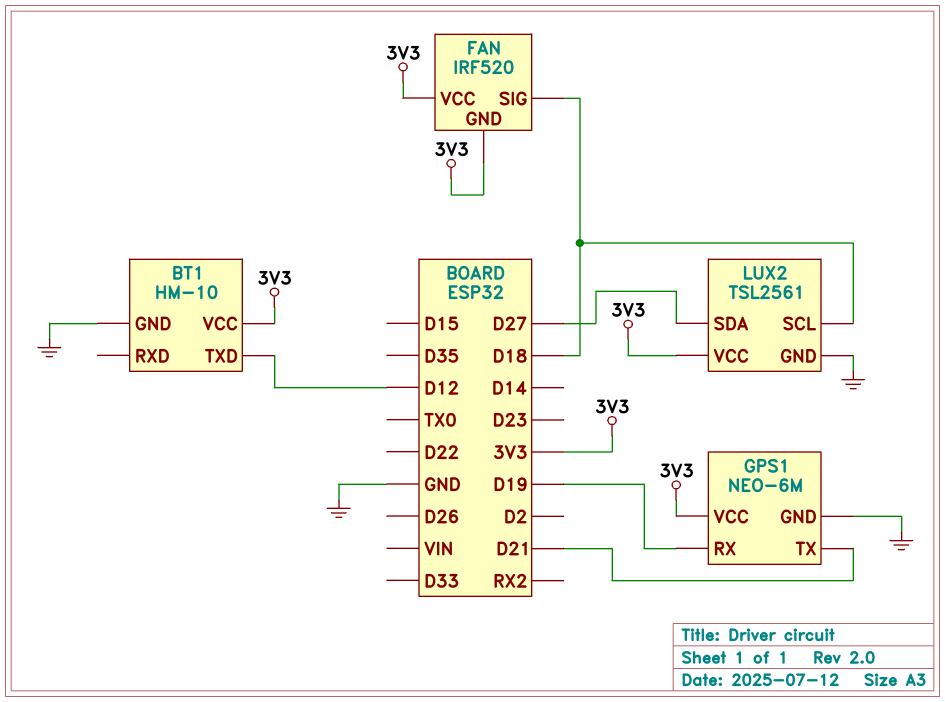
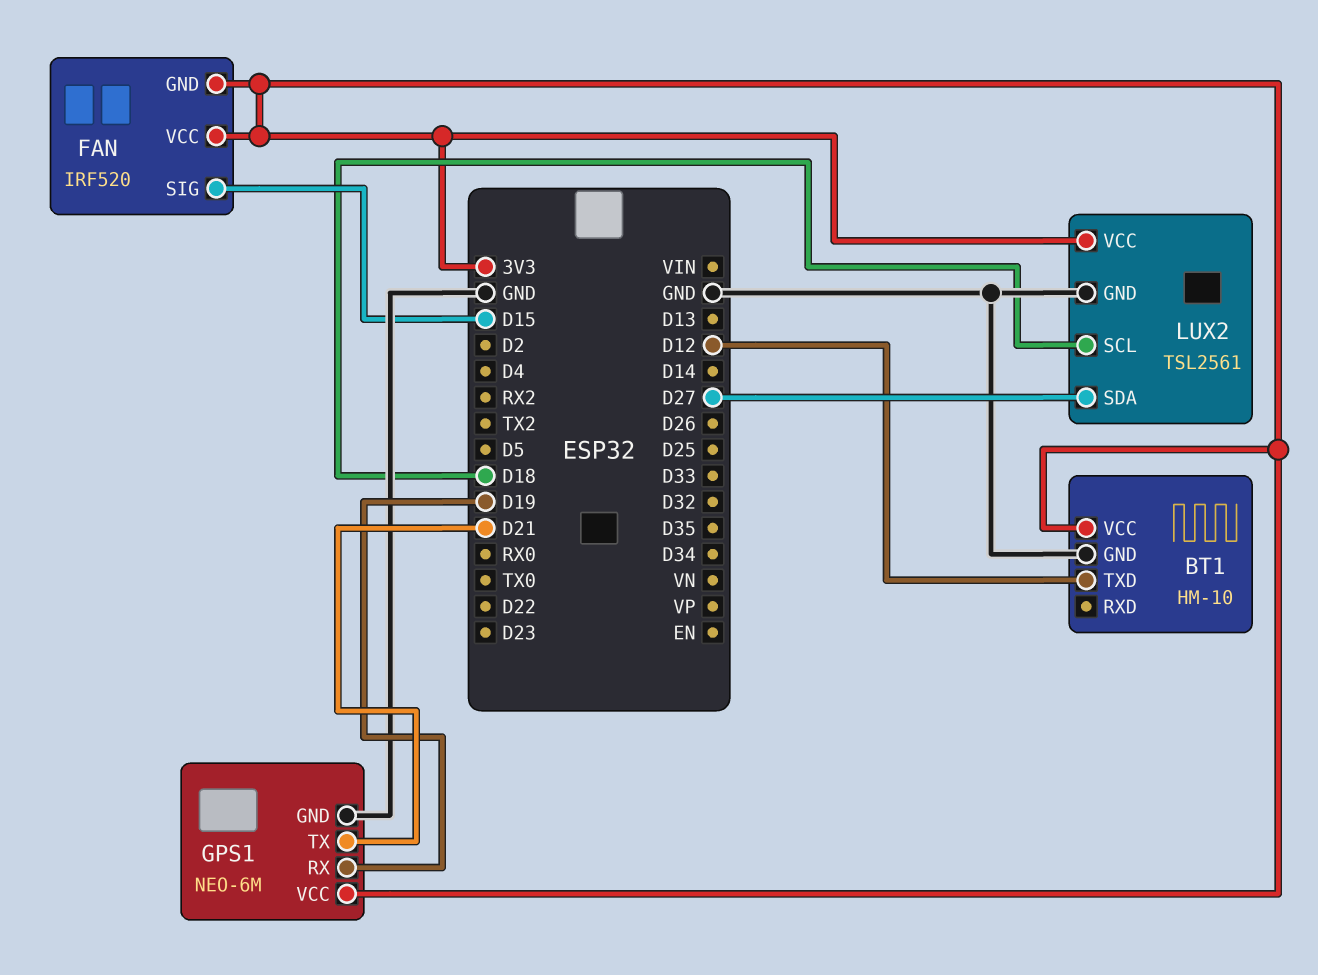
FAN pin SIG: D18 -> D15

